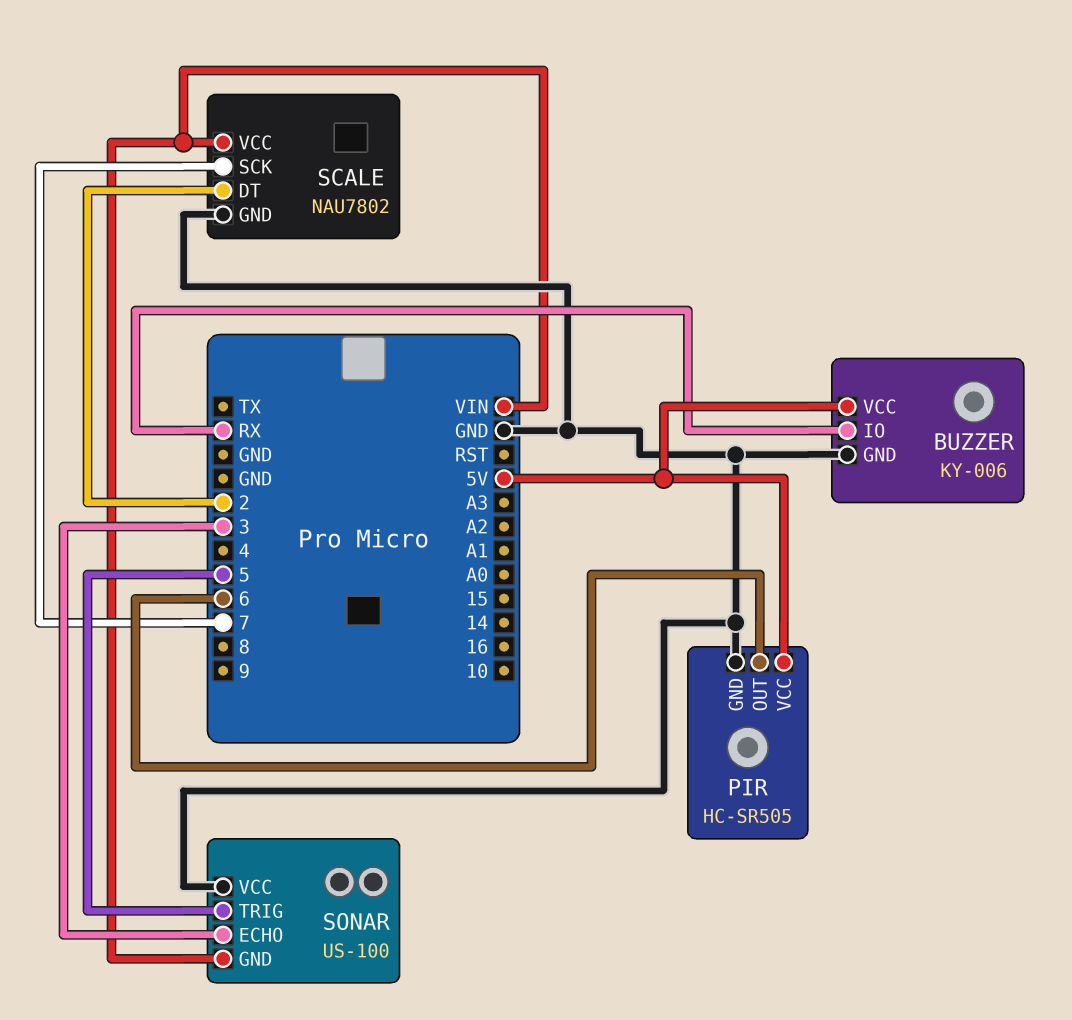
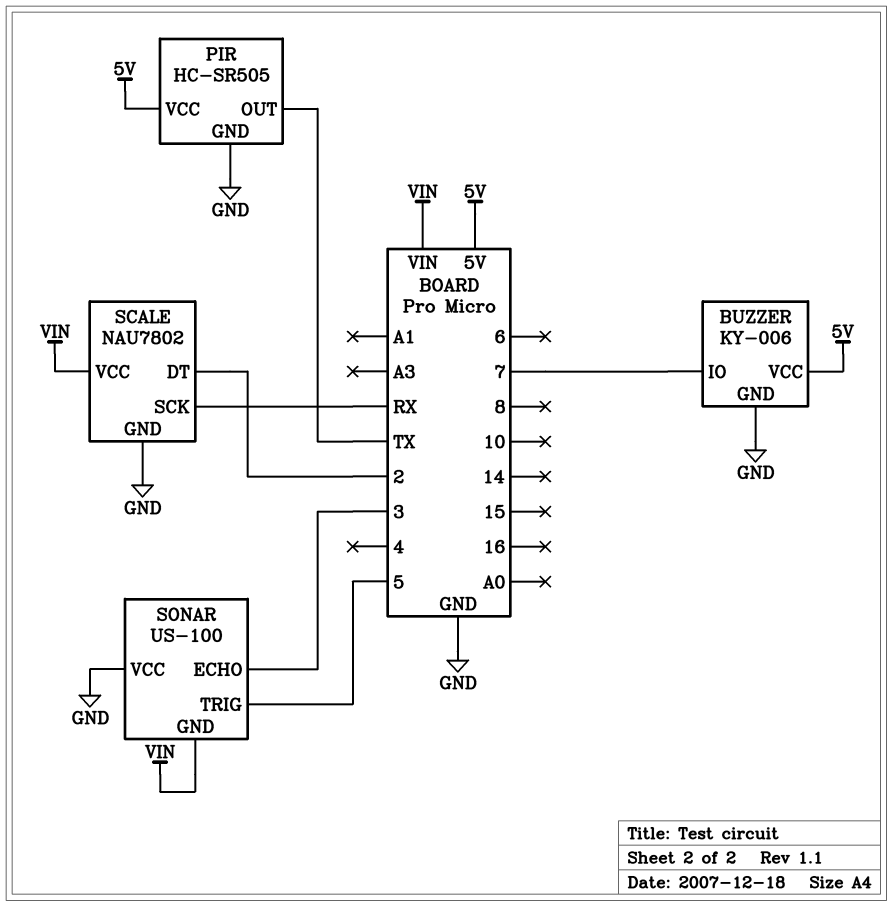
BUZZER pin IO: RX -> 7
PIR pin OUT: 6 -> TX
SCALE pin SCK: 7 -> RX

